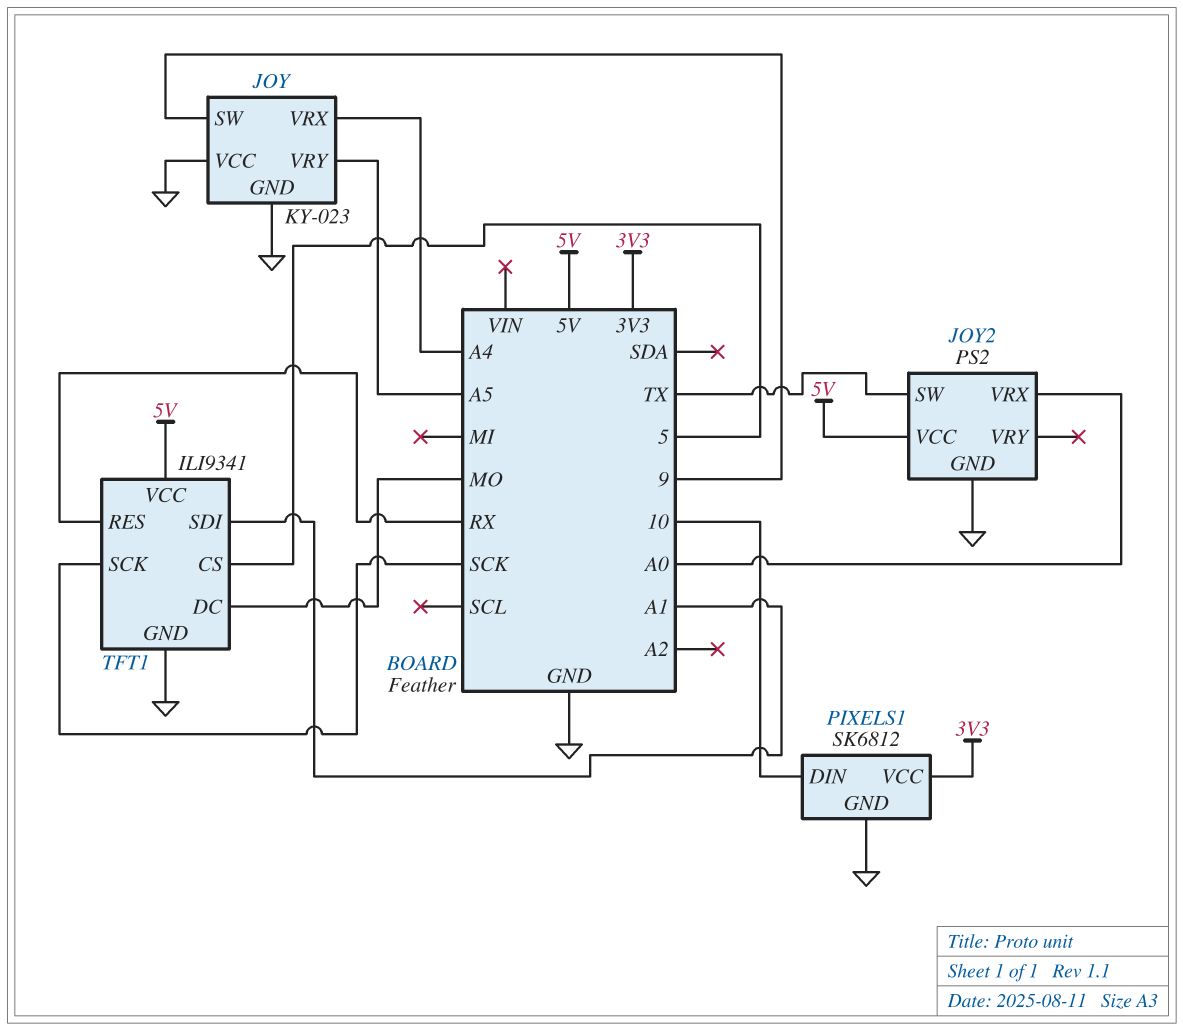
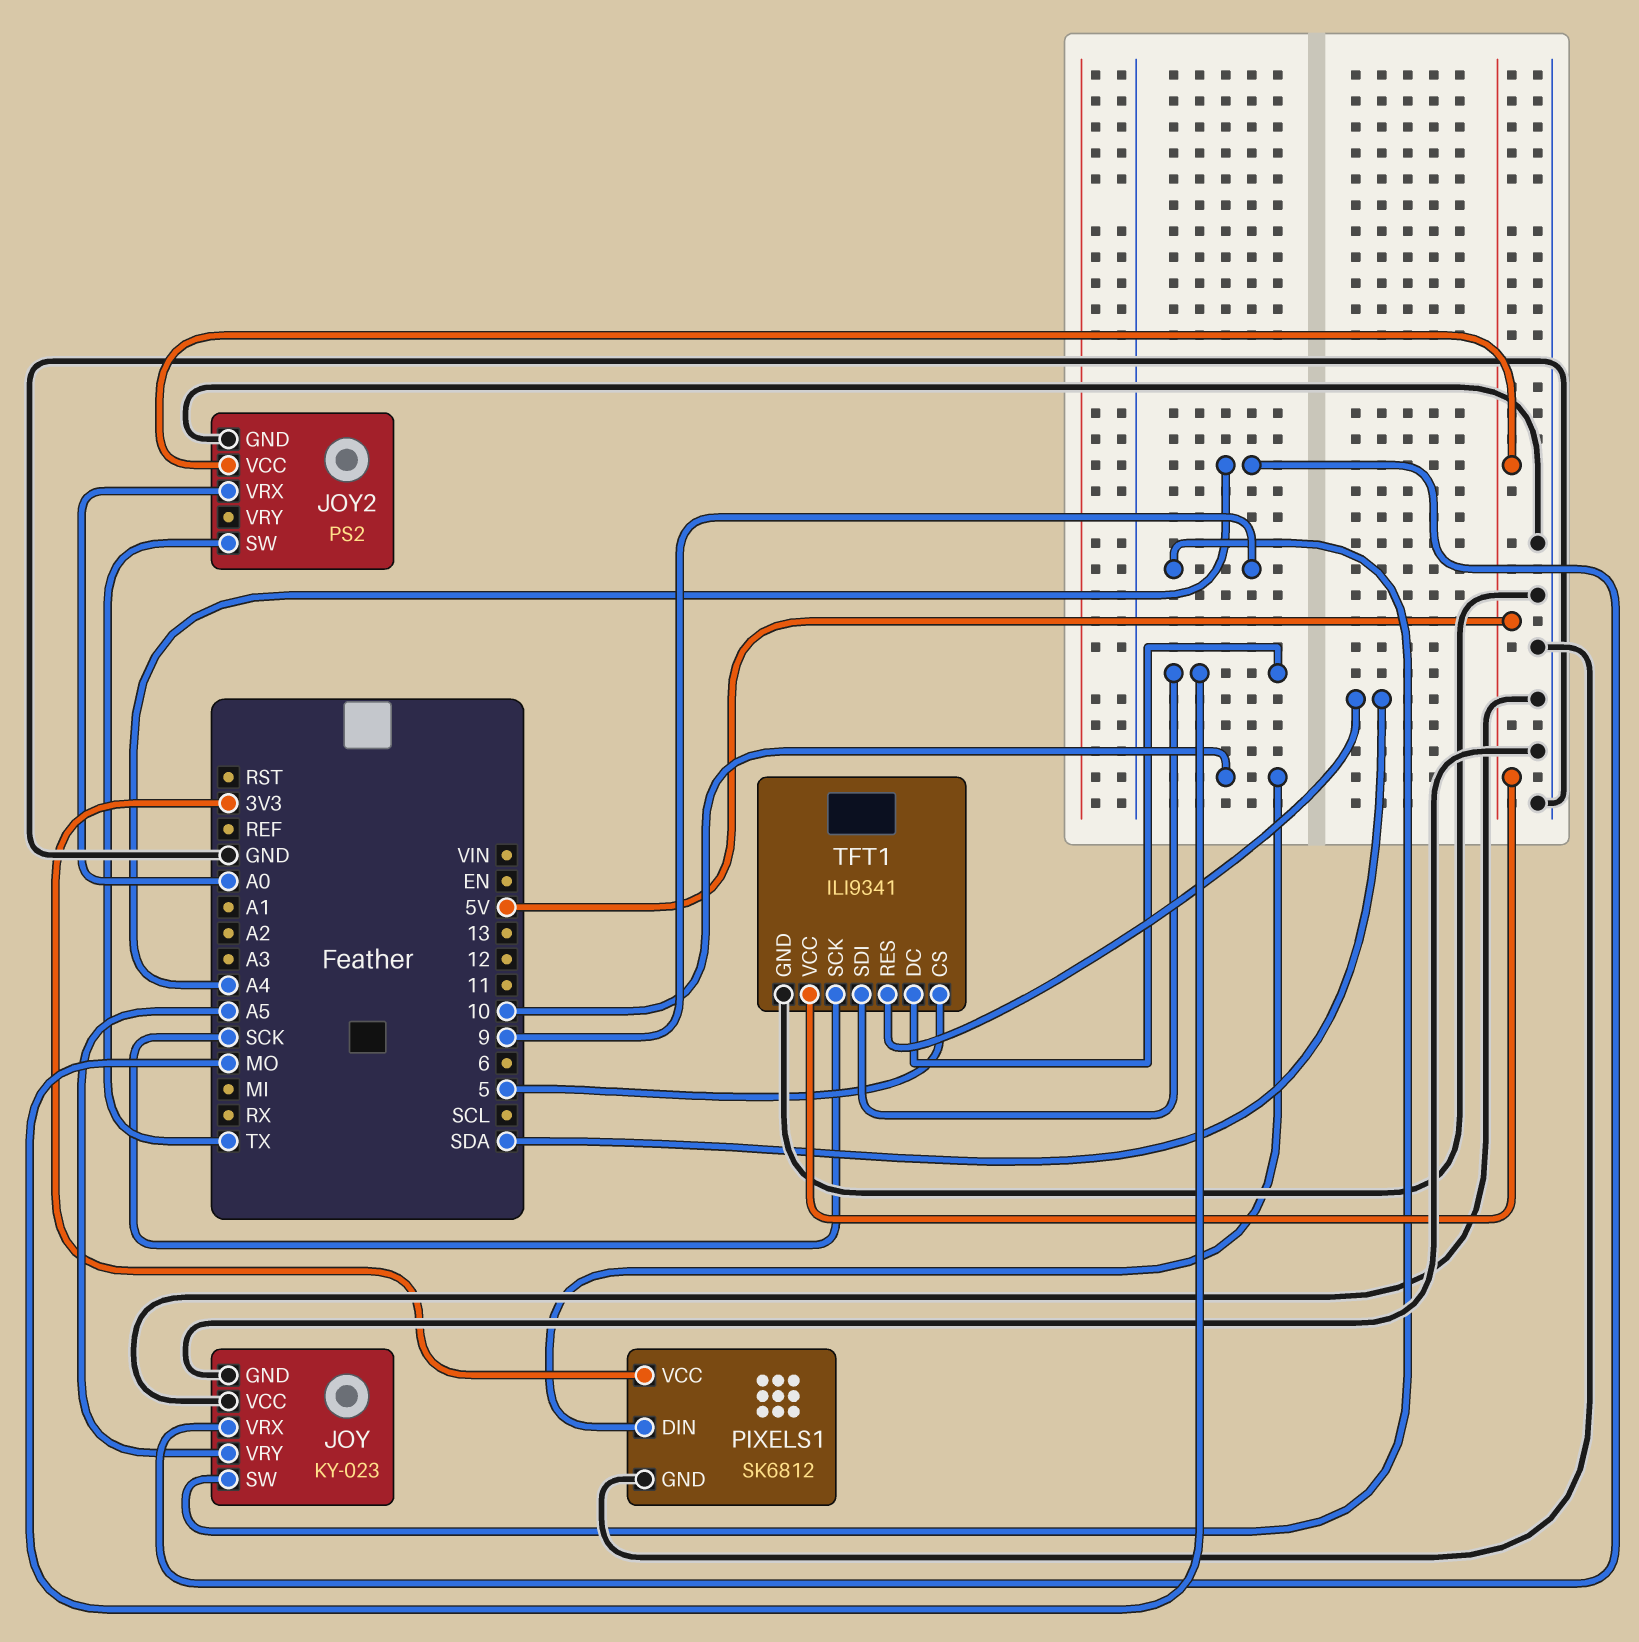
TFT1 pin RES: RX -> SDA
TFT1 pin SDI: A1 -> MO

